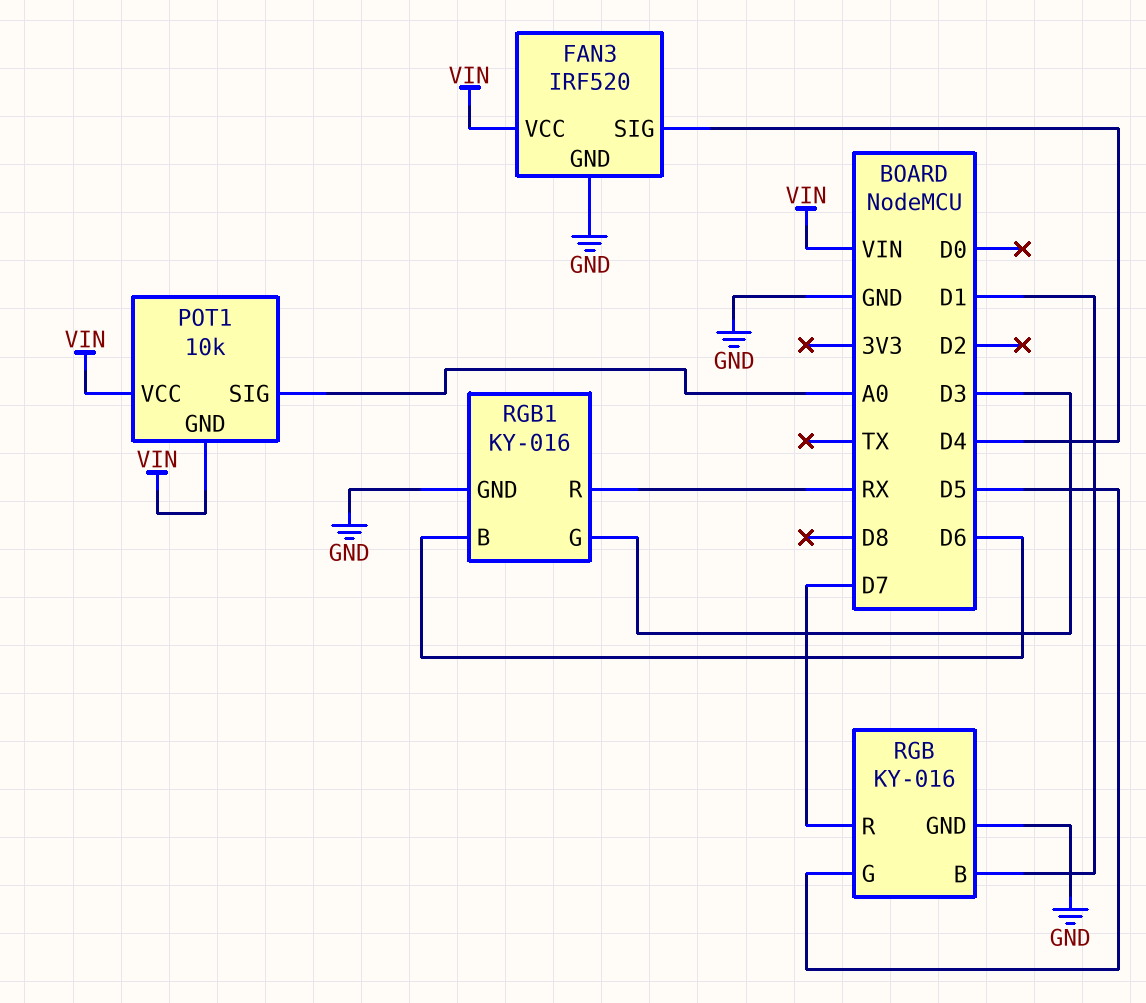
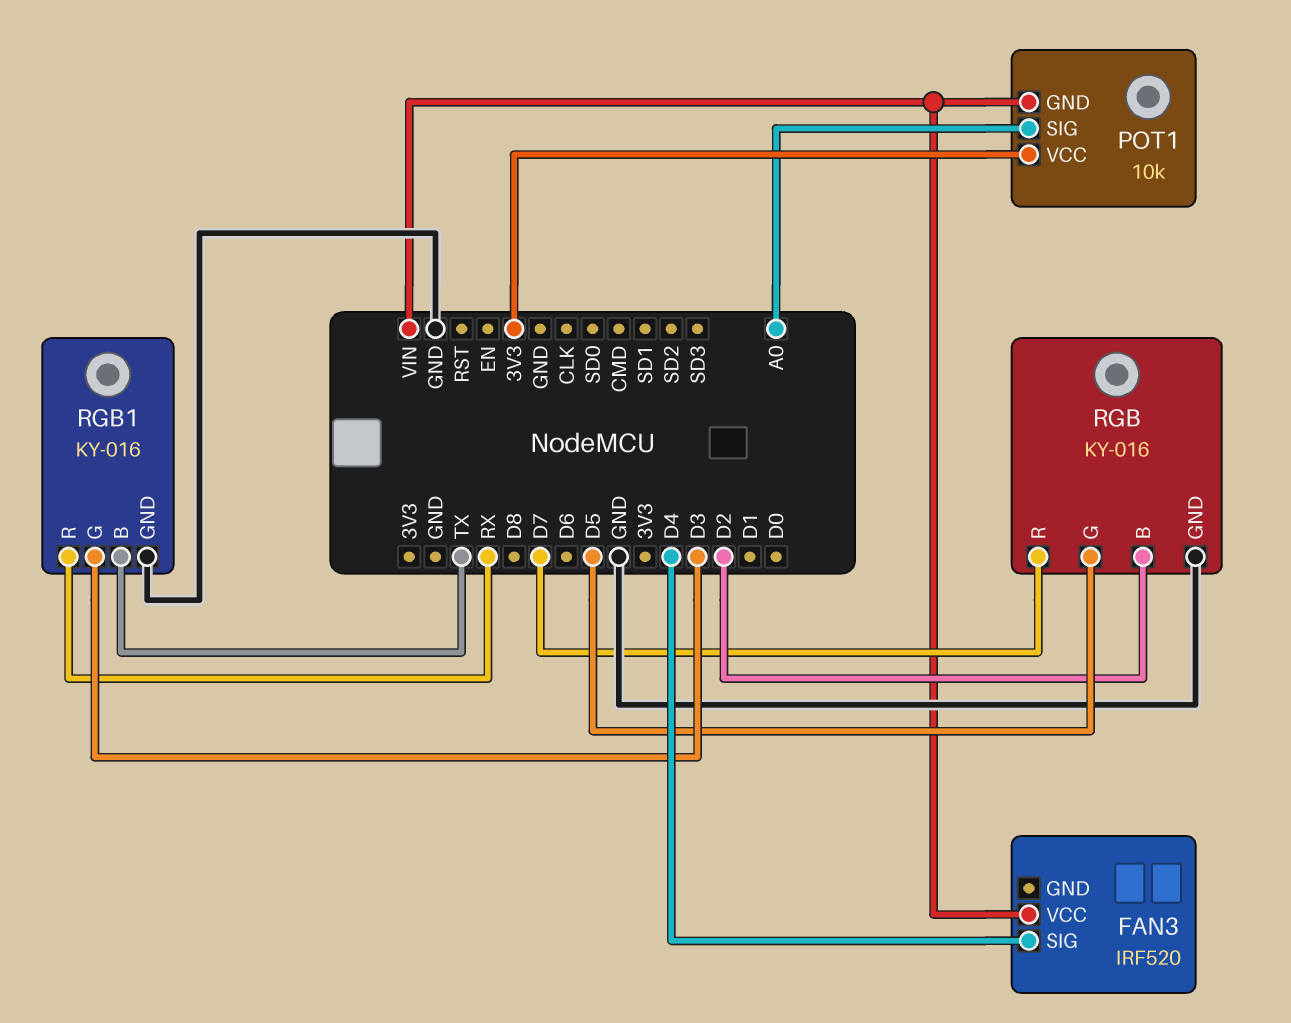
FAN3 pin GND: GND -> none
POT1 pin VCC: VIN -> 3V3
RGB pin B: D1 -> D2
RGB1 pin B: D6 -> TX

